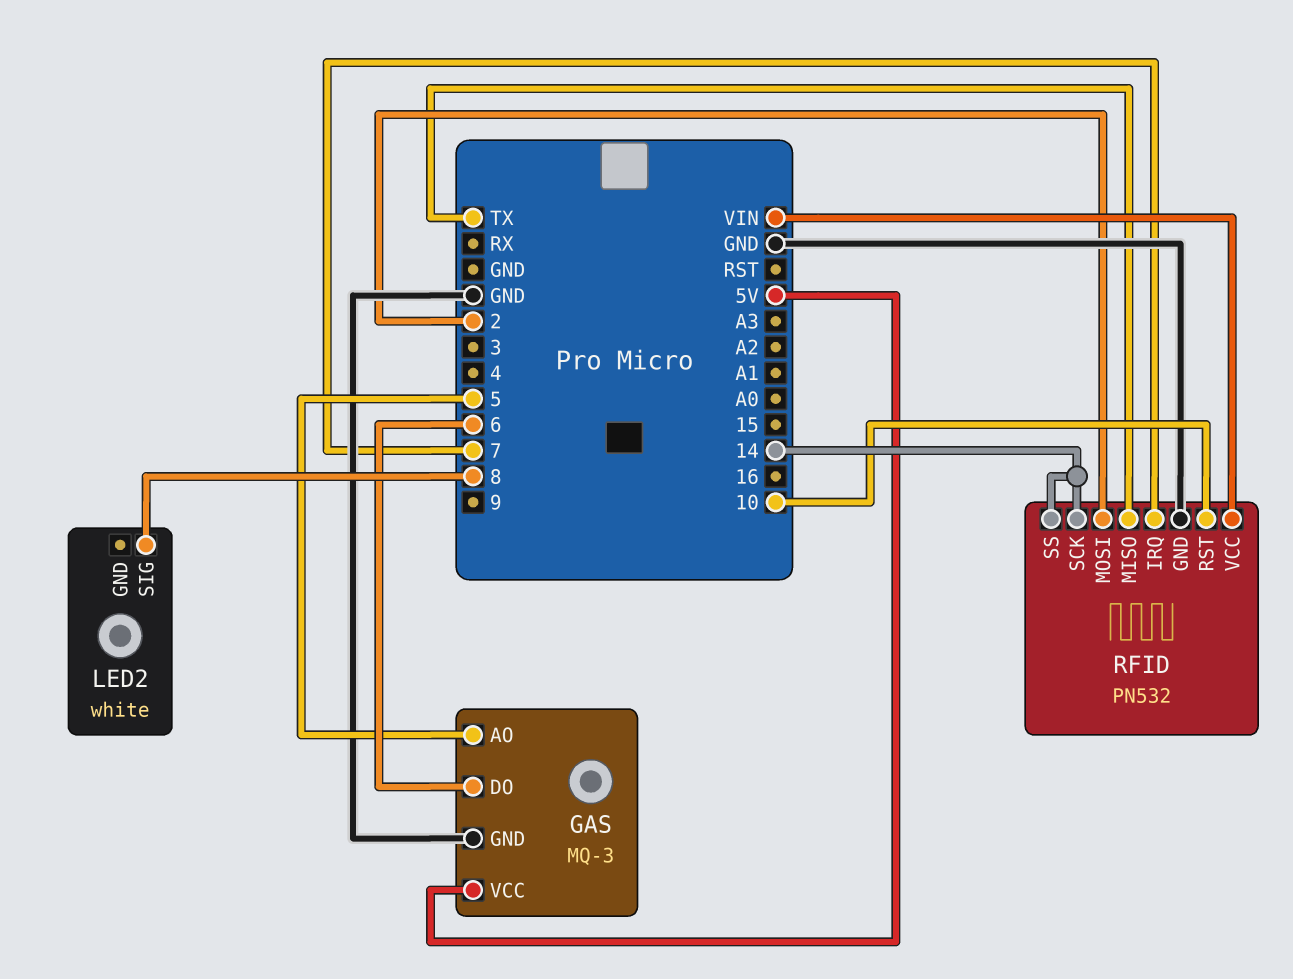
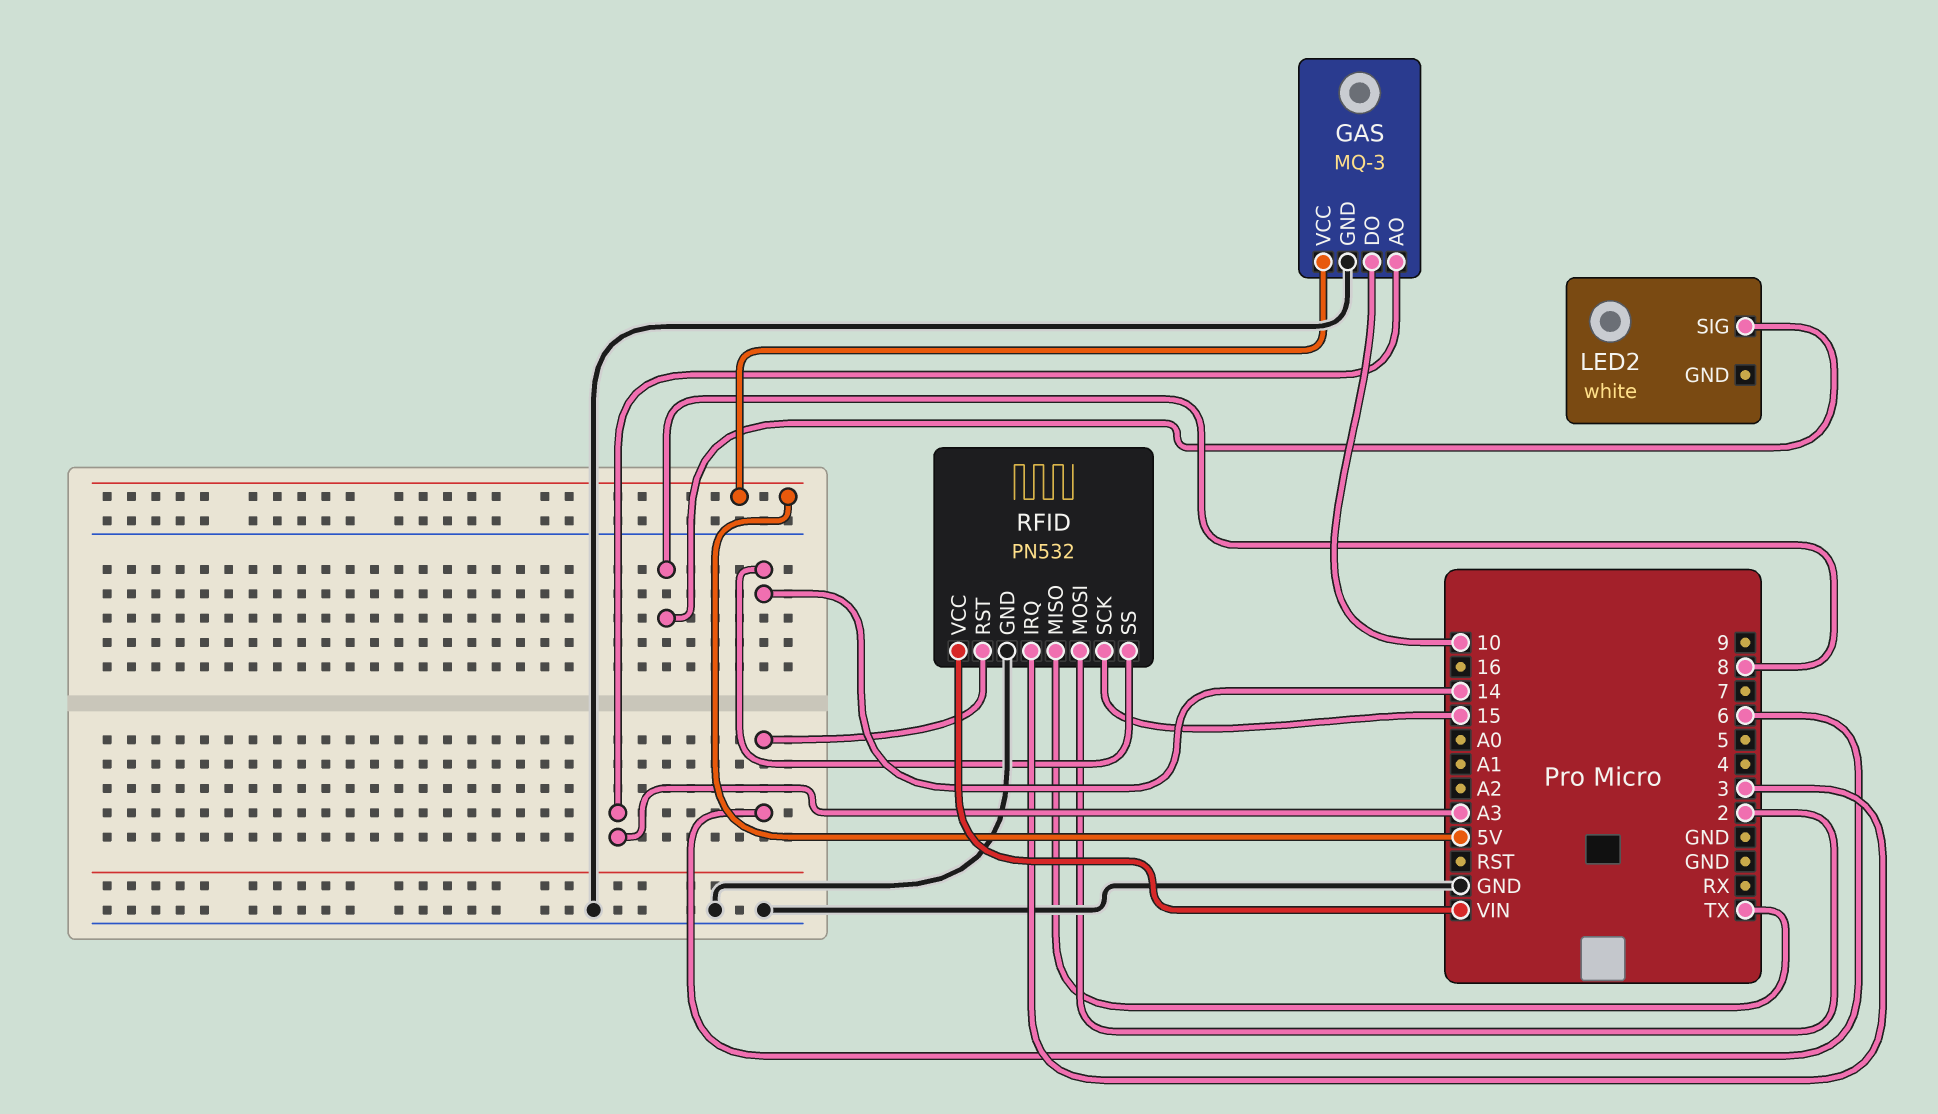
GAS pin AO: 5 -> A3
GAS pin DO: 6 -> 10
RFID pin IRQ: 7 -> 3
RFID pin RST: 10 -> 6
RFID pin SCK: 14 -> 15

